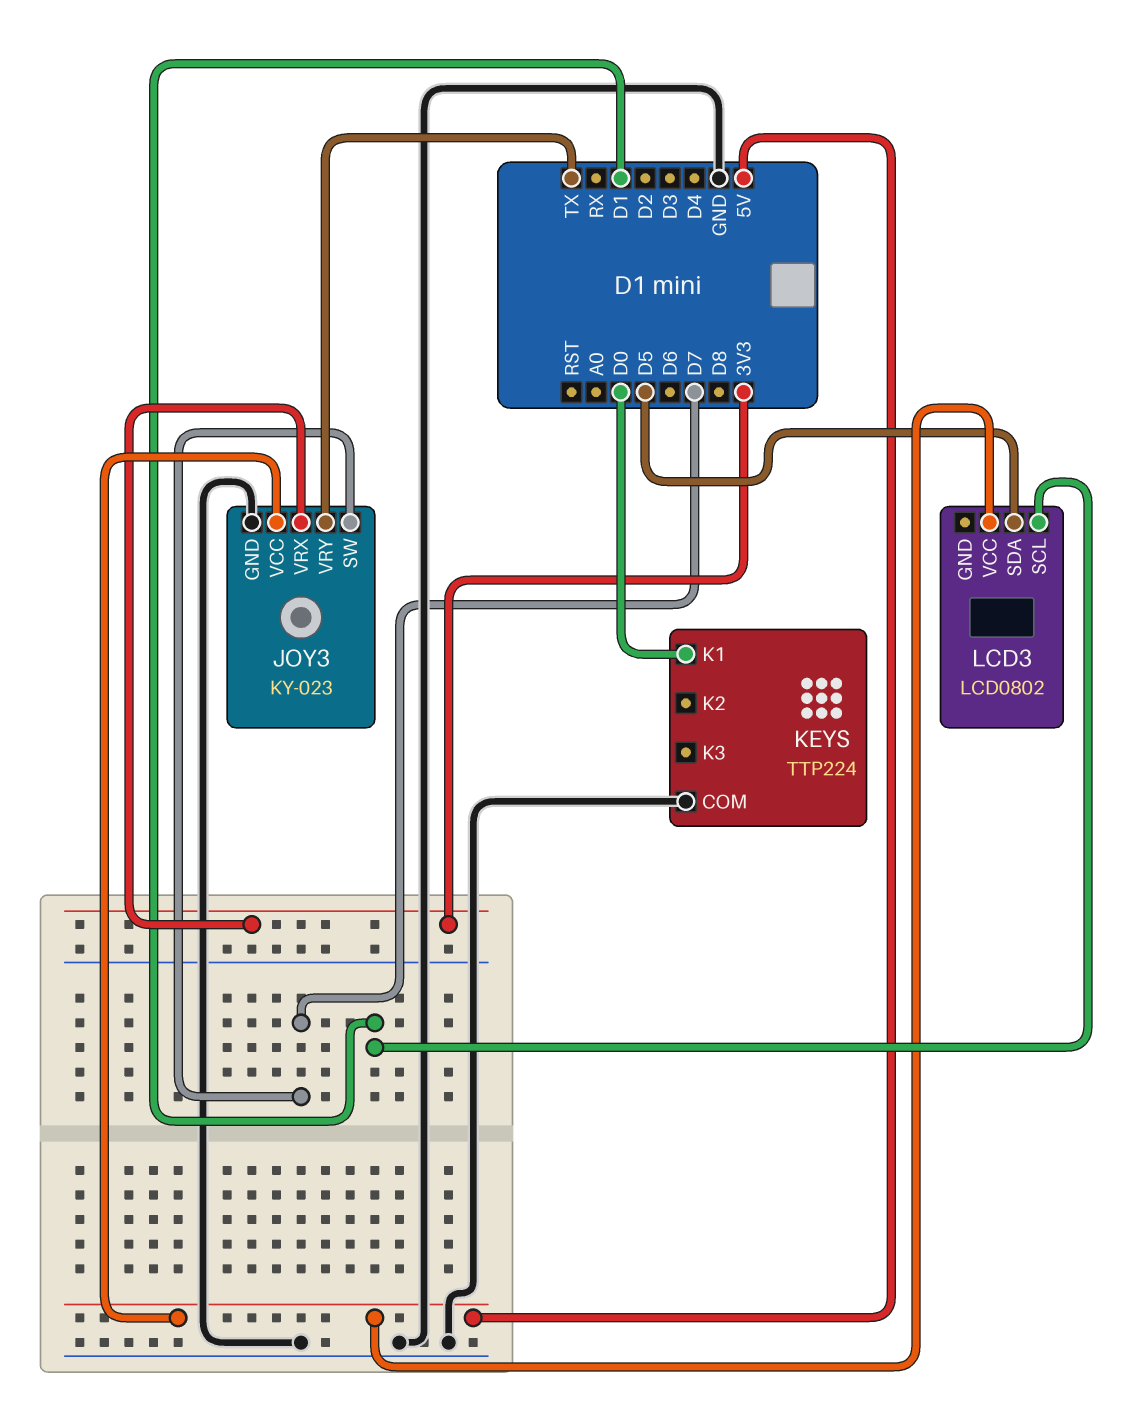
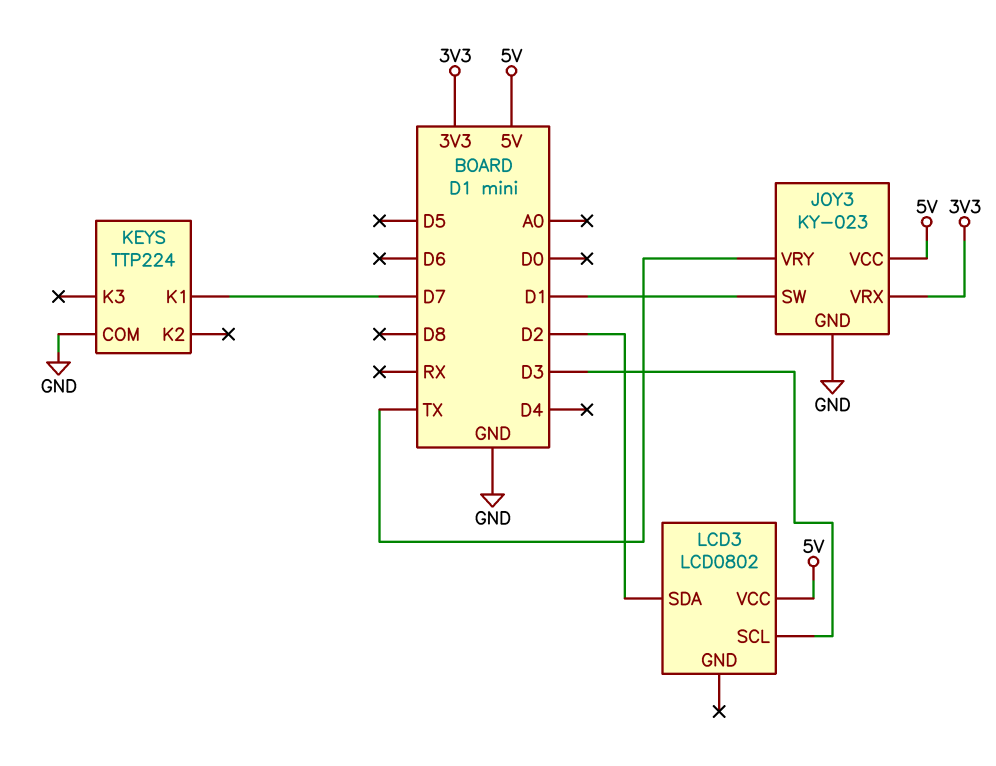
JOY3 pin SW: D7 -> D1
KEYS pin K1: D0 -> D7
LCD3 pin SCL: D1 -> D3
LCD3 pin SDA: D5 -> D2

